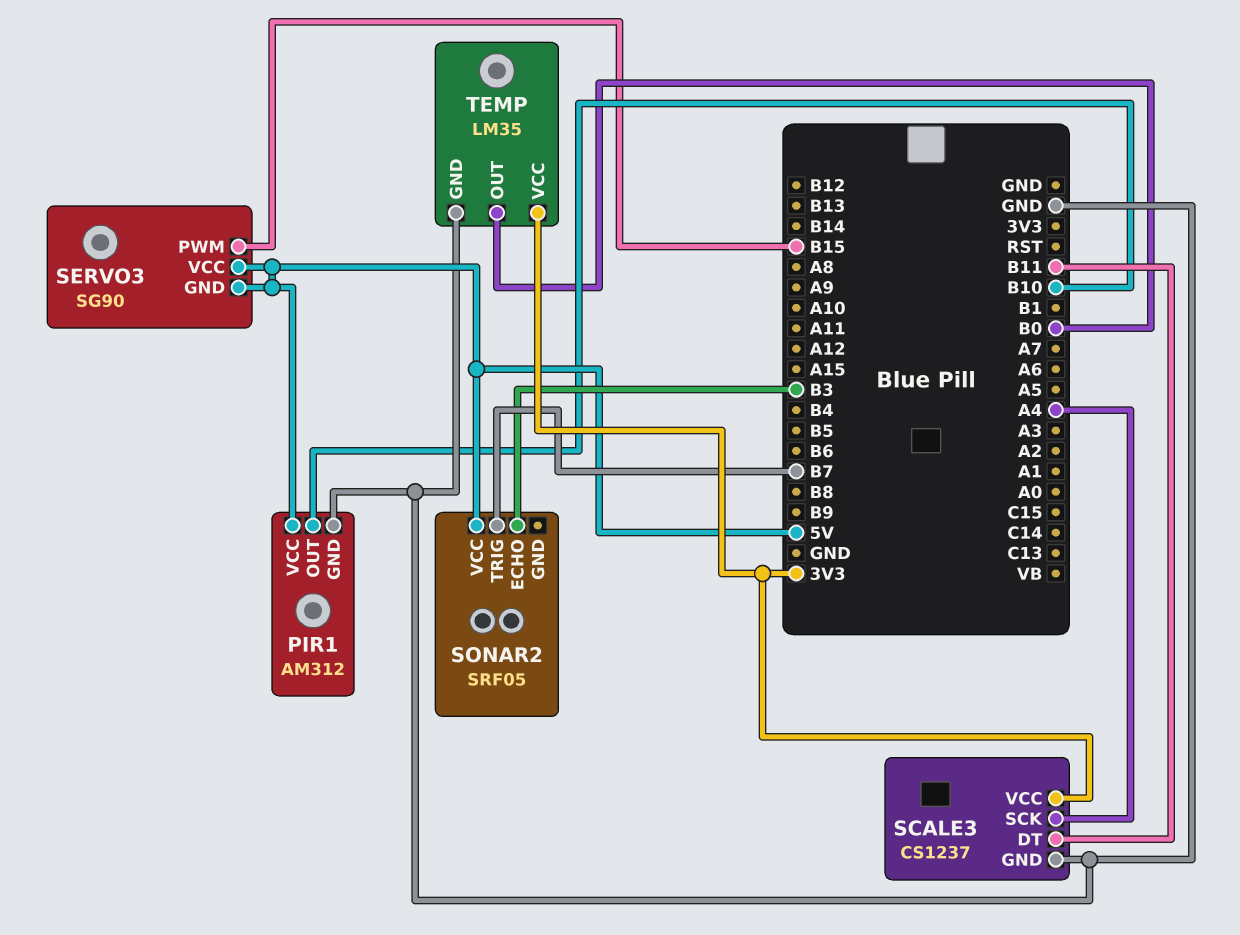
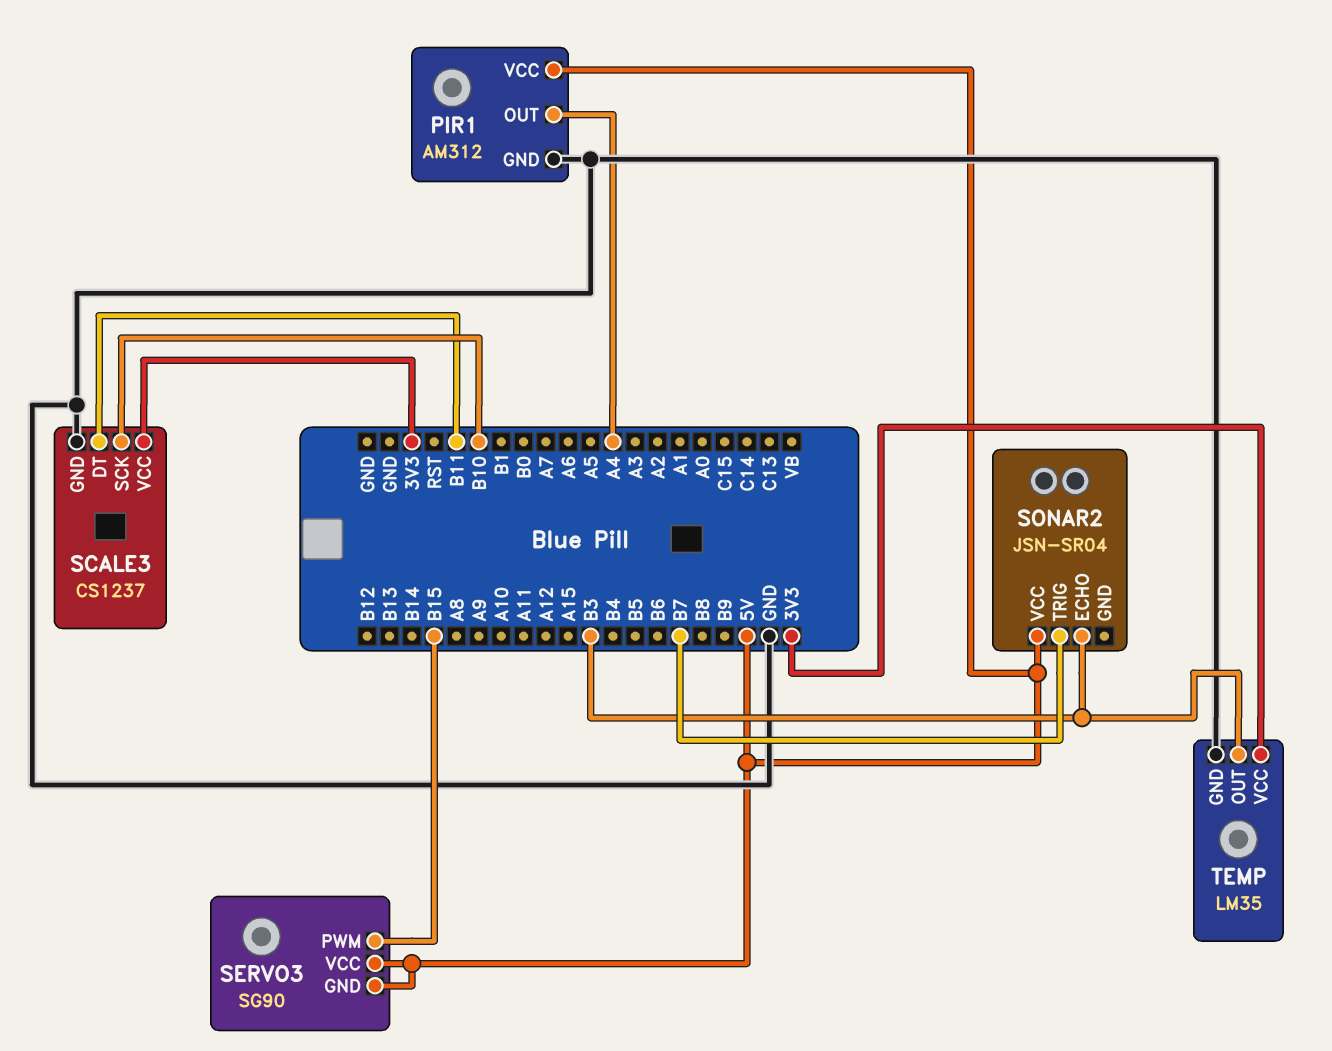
PIR1 pin OUT: B10 -> A4
SCALE3 pin SCK: A4 -> B10
SONAR2: SRF05 -> JSN-SR04
TEMP pin OUT: B0 -> B3

